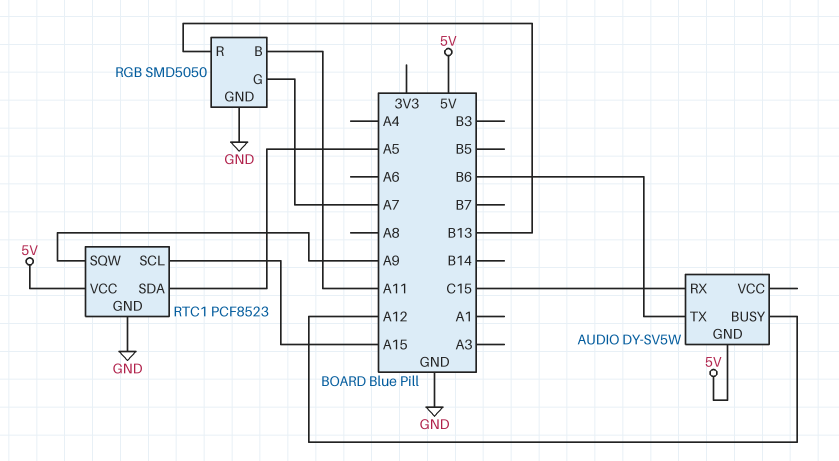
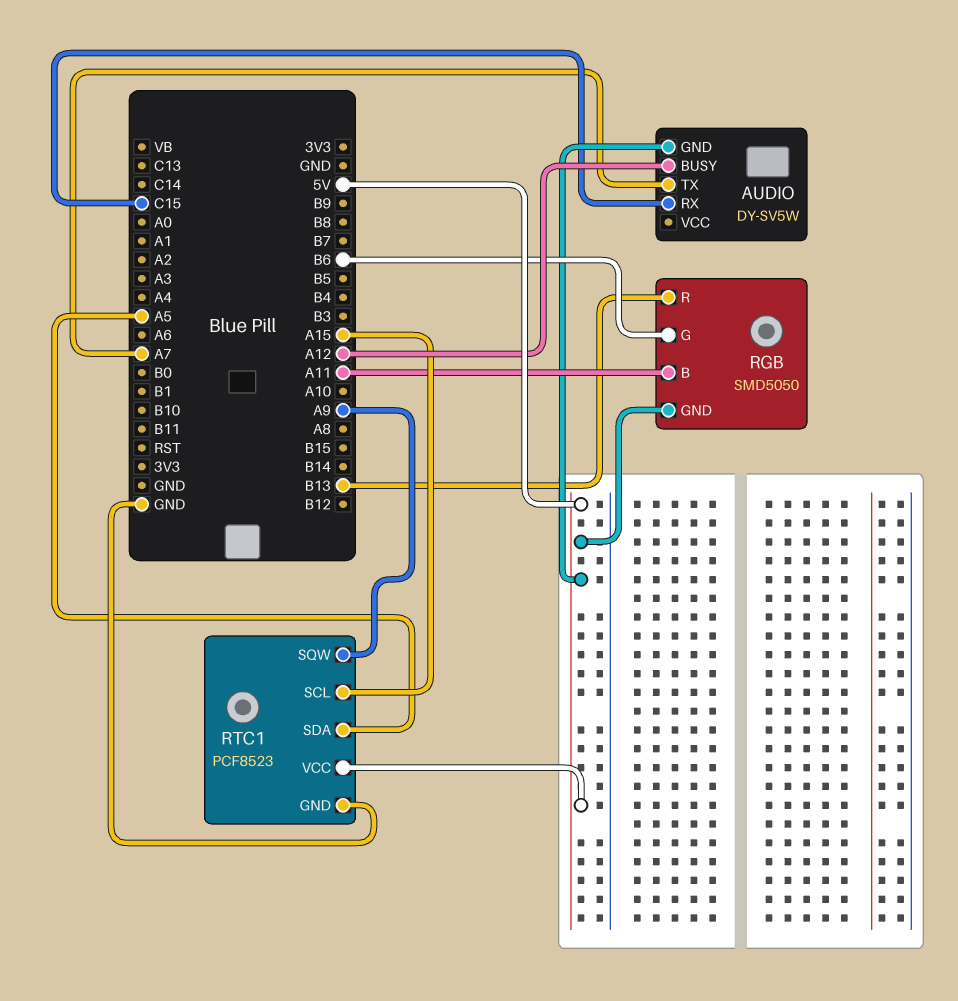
AUDIO pin TX: B6 -> A7
RGB pin G: A7 -> B6
RGB pin GND: GND -> 5V

